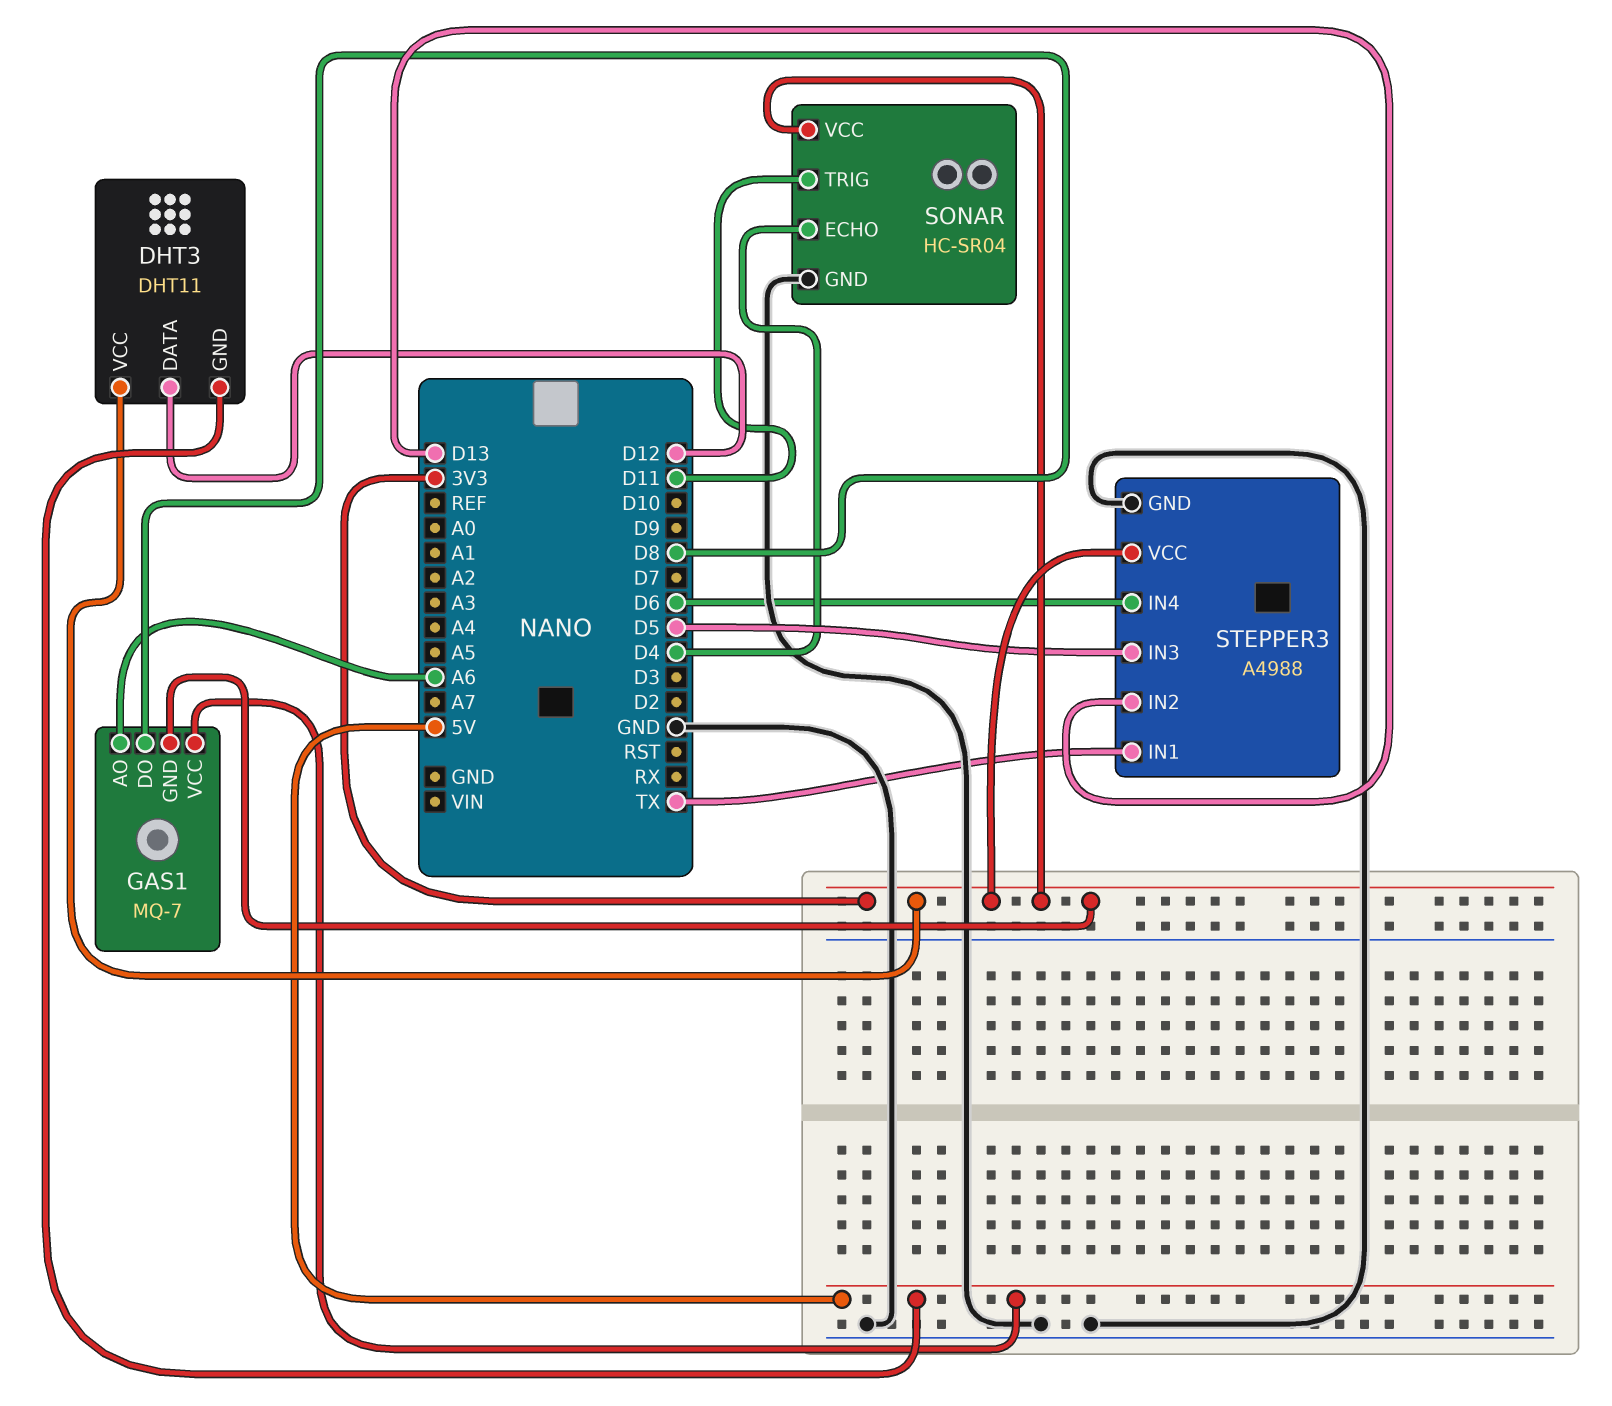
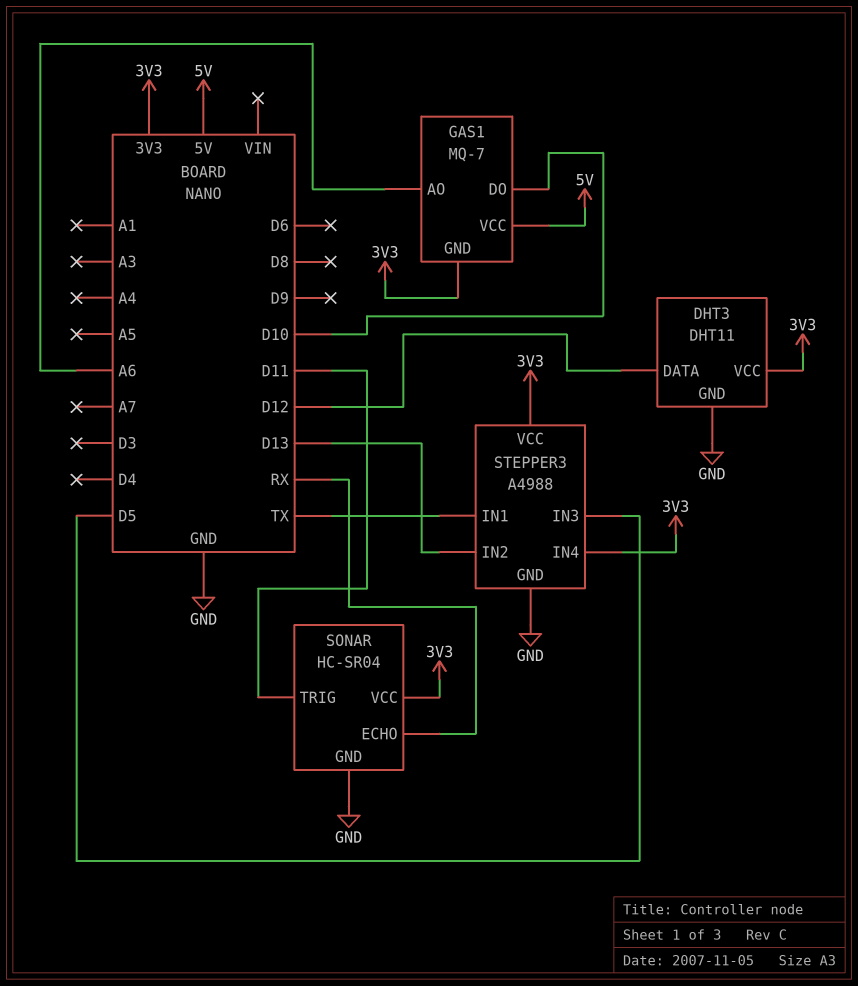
DHT3 pin GND: 5V -> GND
GAS1 pin DO: D8 -> D10
SONAR pin ECHO: D4 -> RX
STEPPER3 pin IN4: D6 -> 3V3

